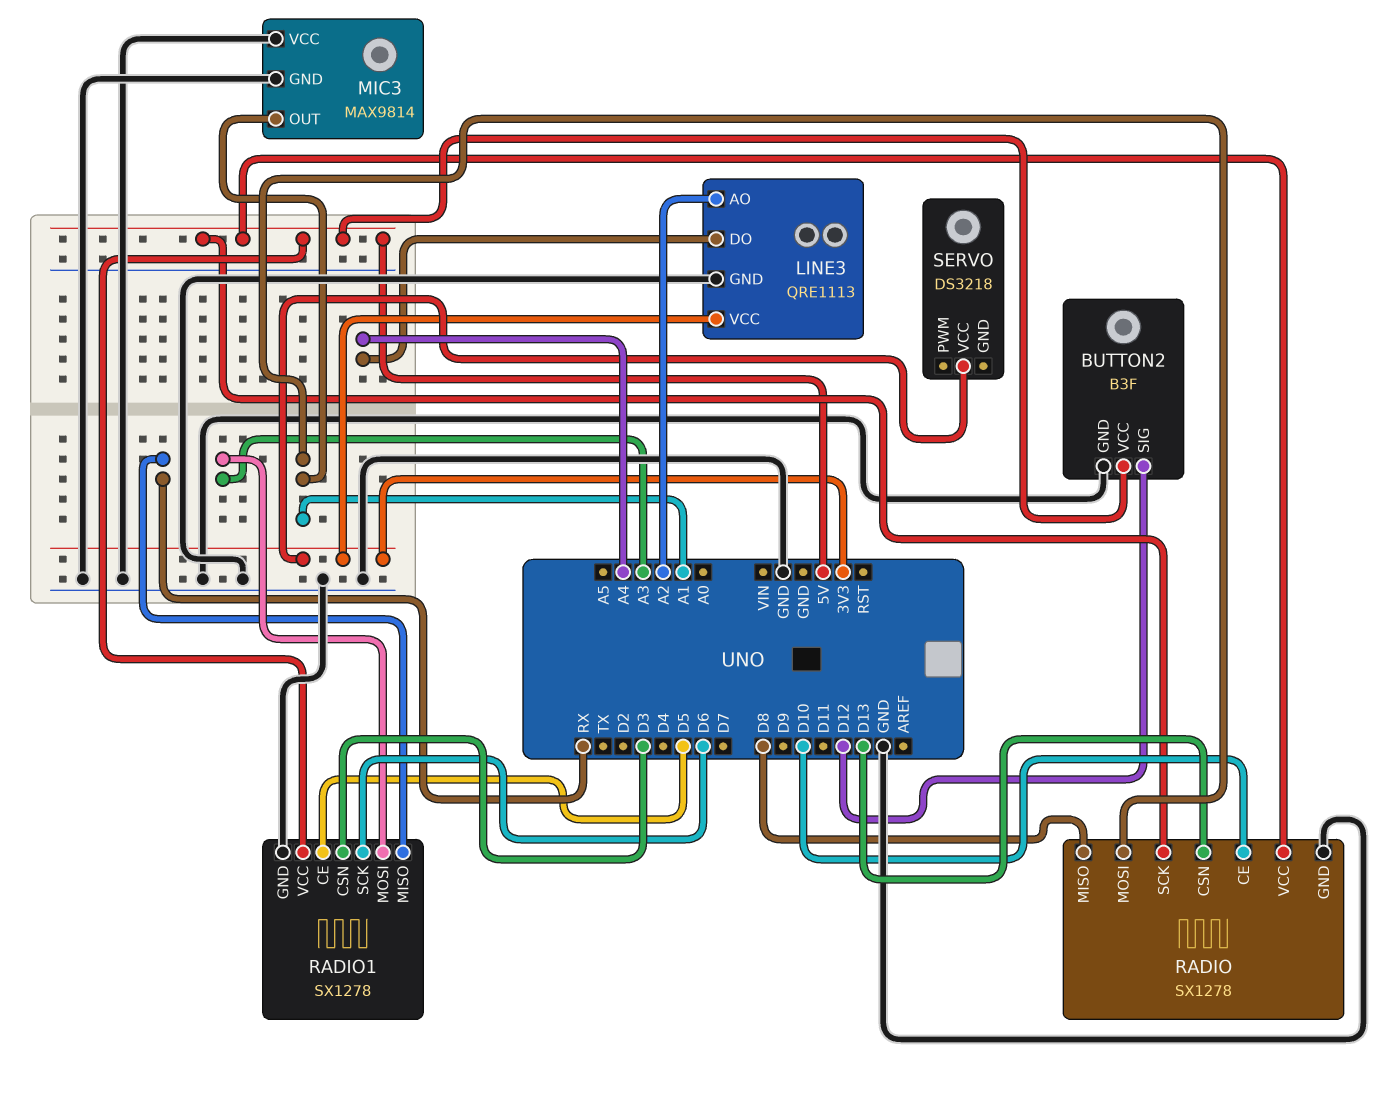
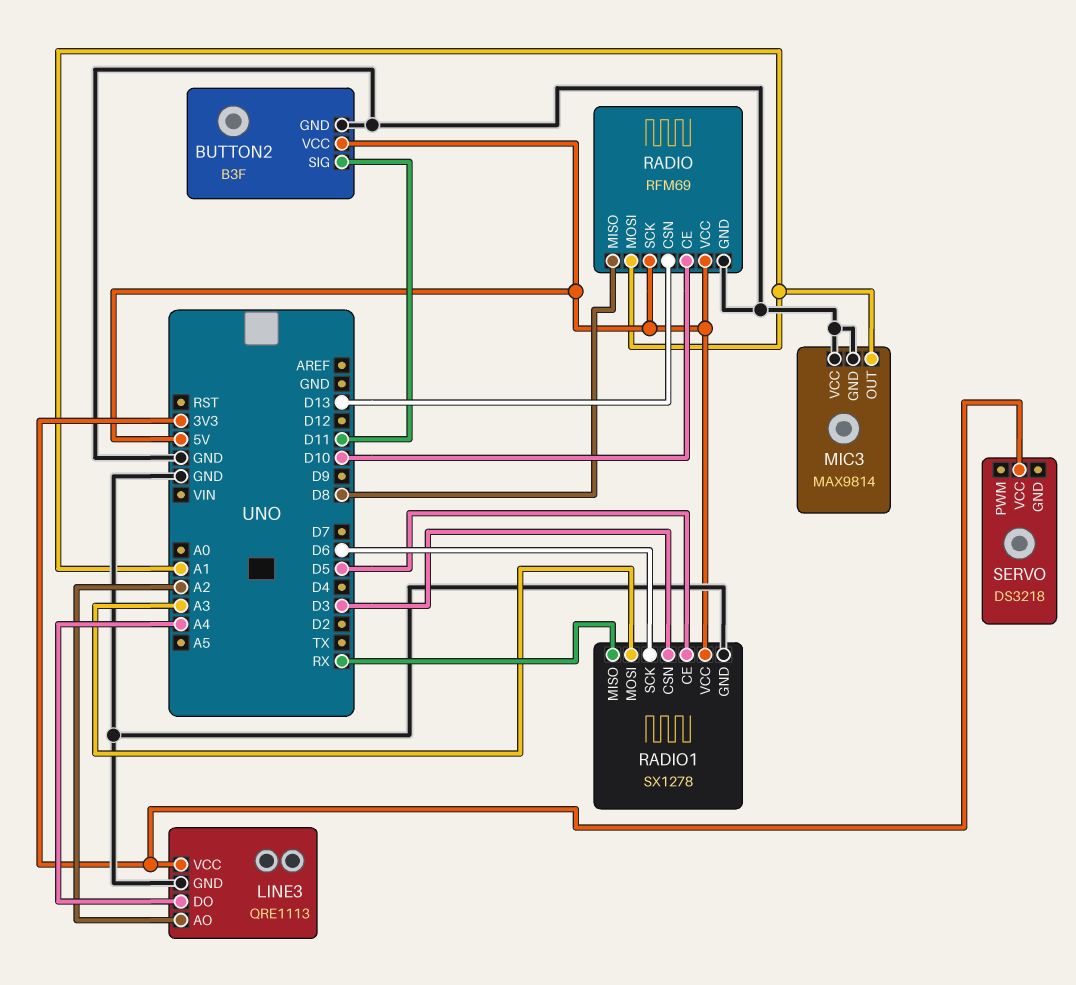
BUTTON2 pin SIG: D12 -> D11
RADIO: SX1278 -> RFM69

